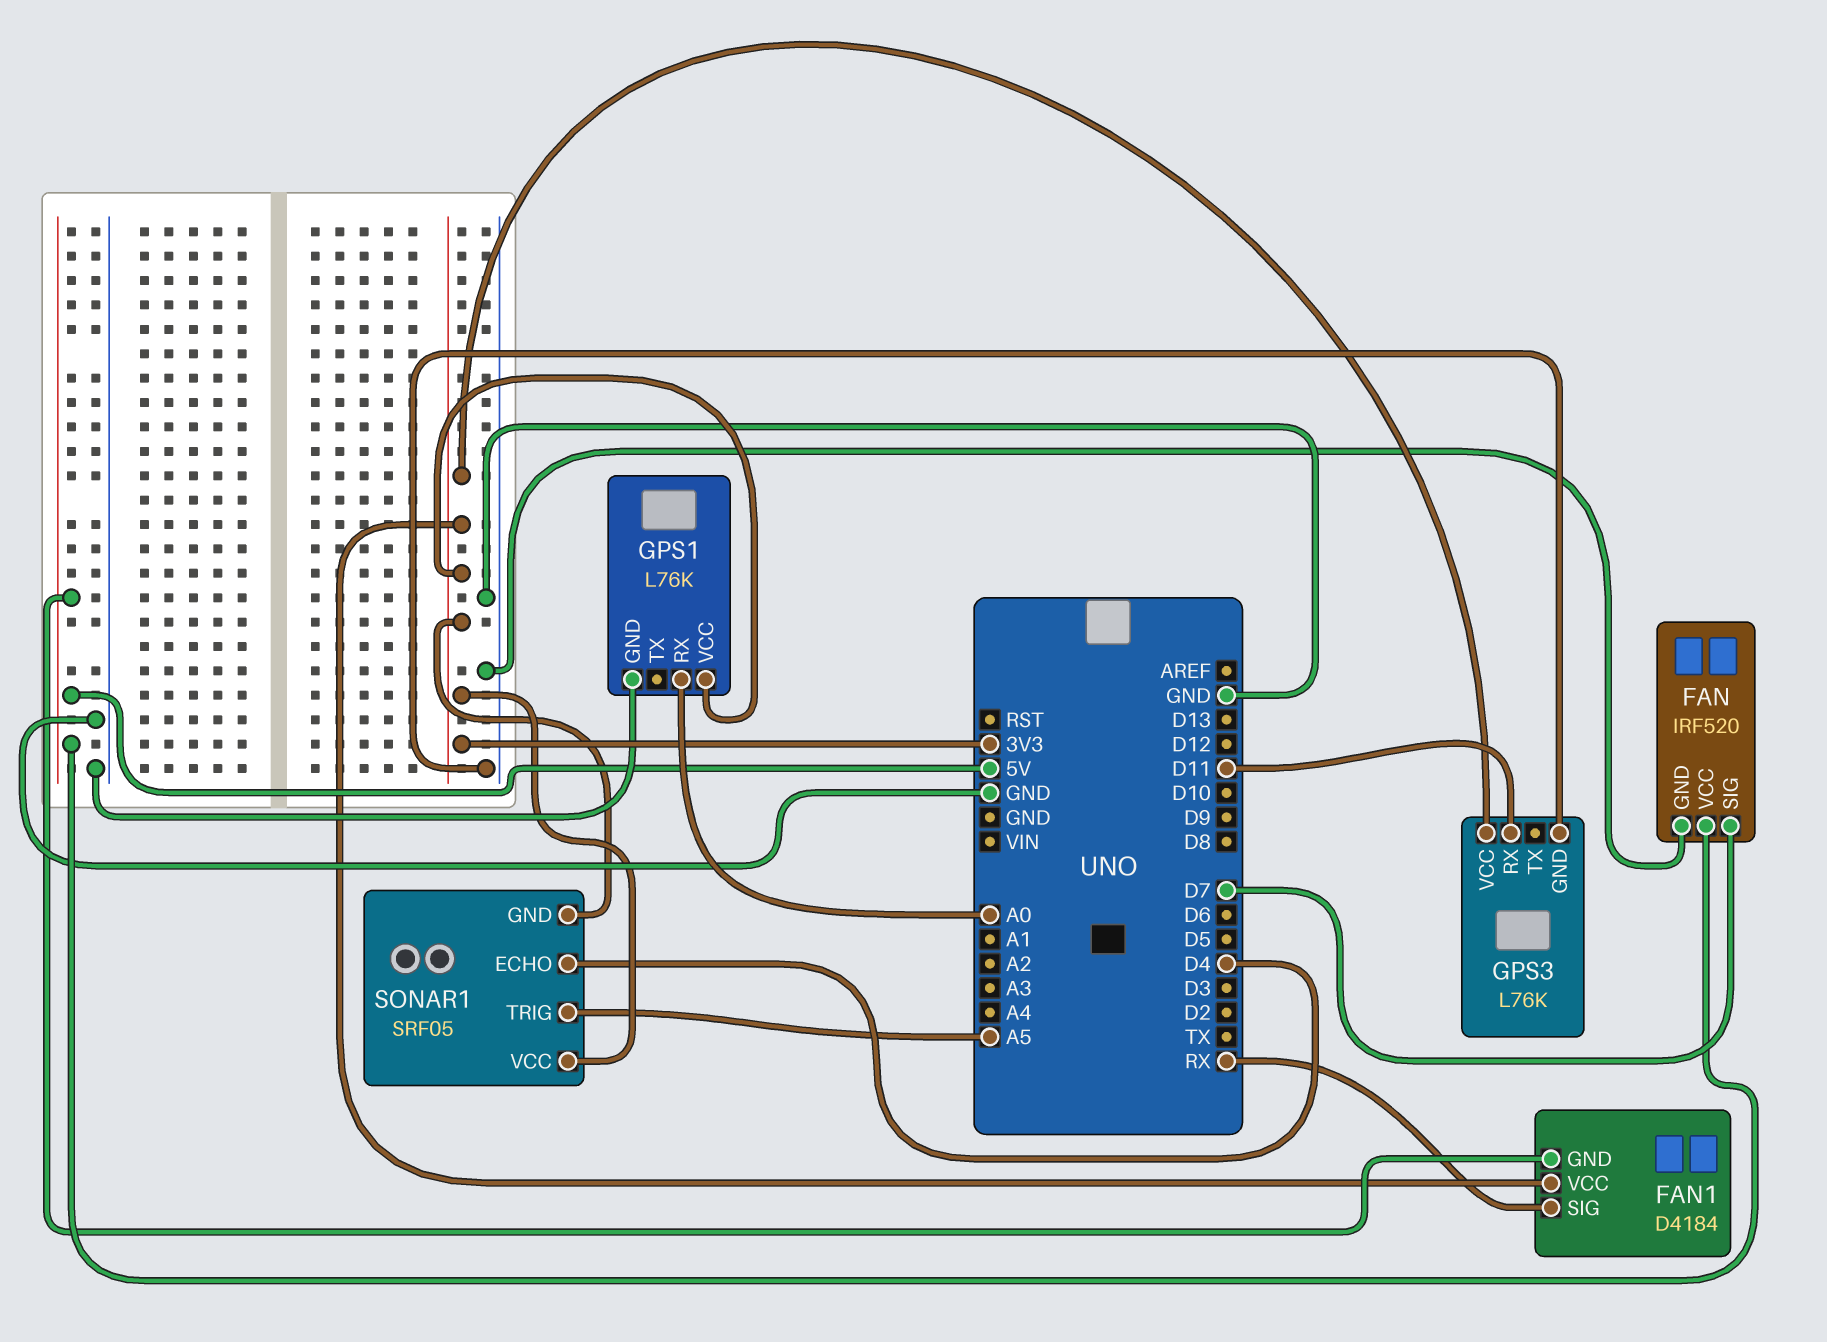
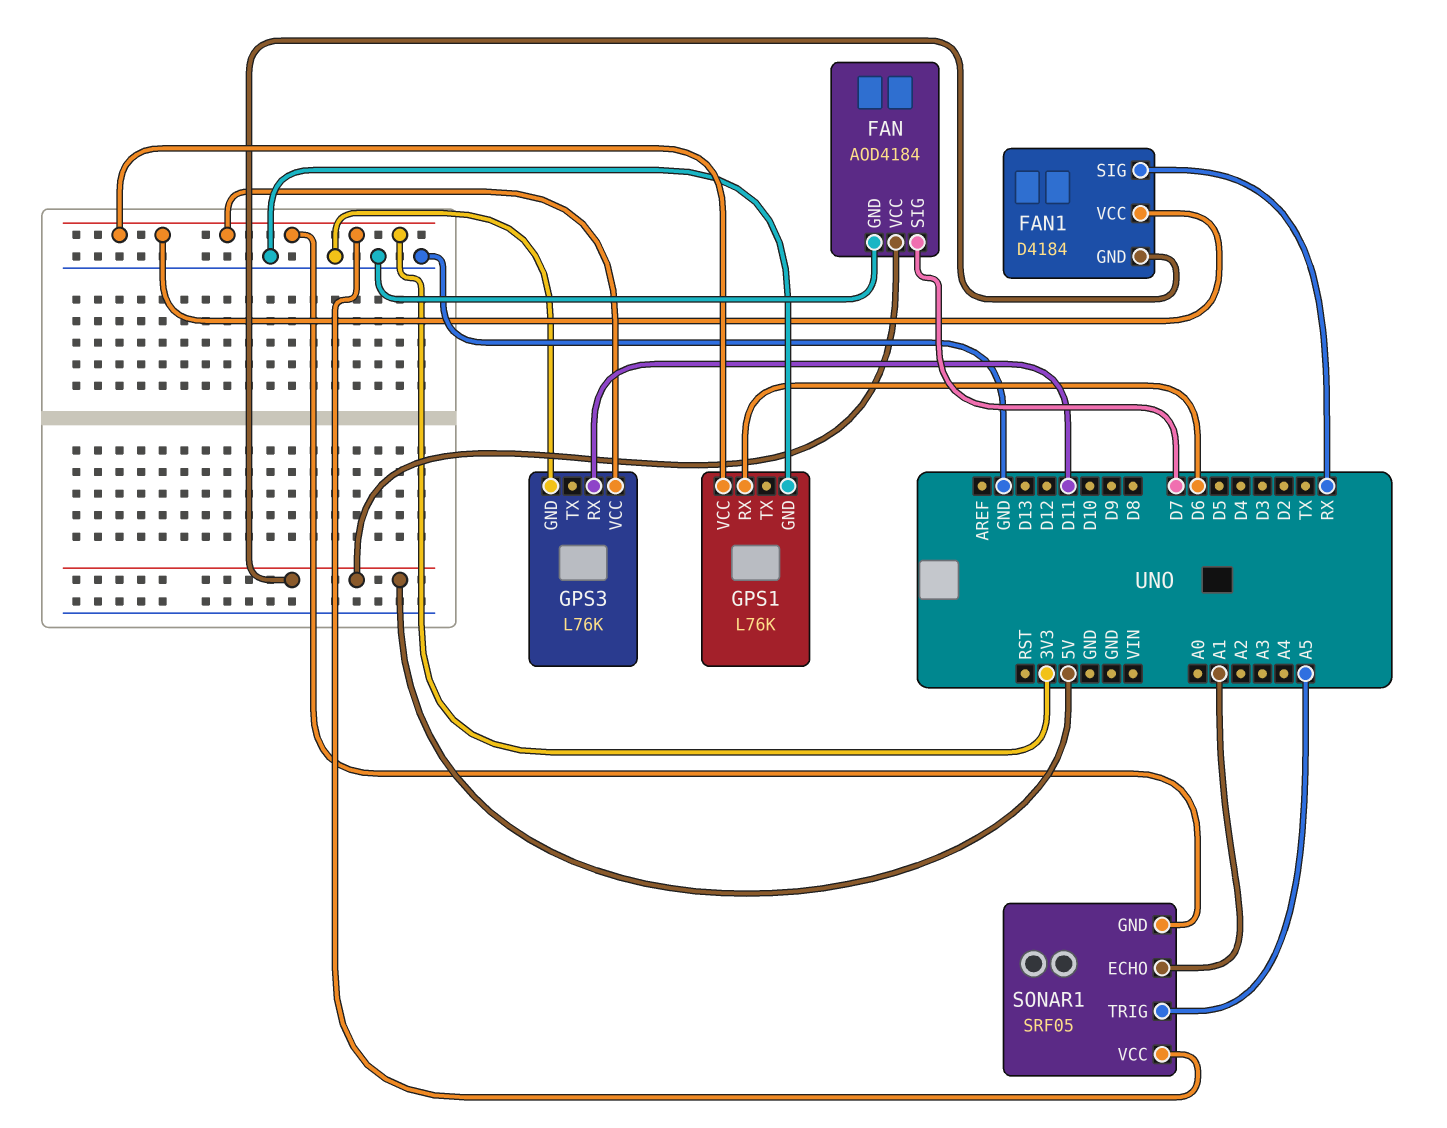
FAN: IRF520 -> AOD4184
GPS1 pin RX: A0 -> D6
SONAR1 pin ECHO: D4 -> A1

